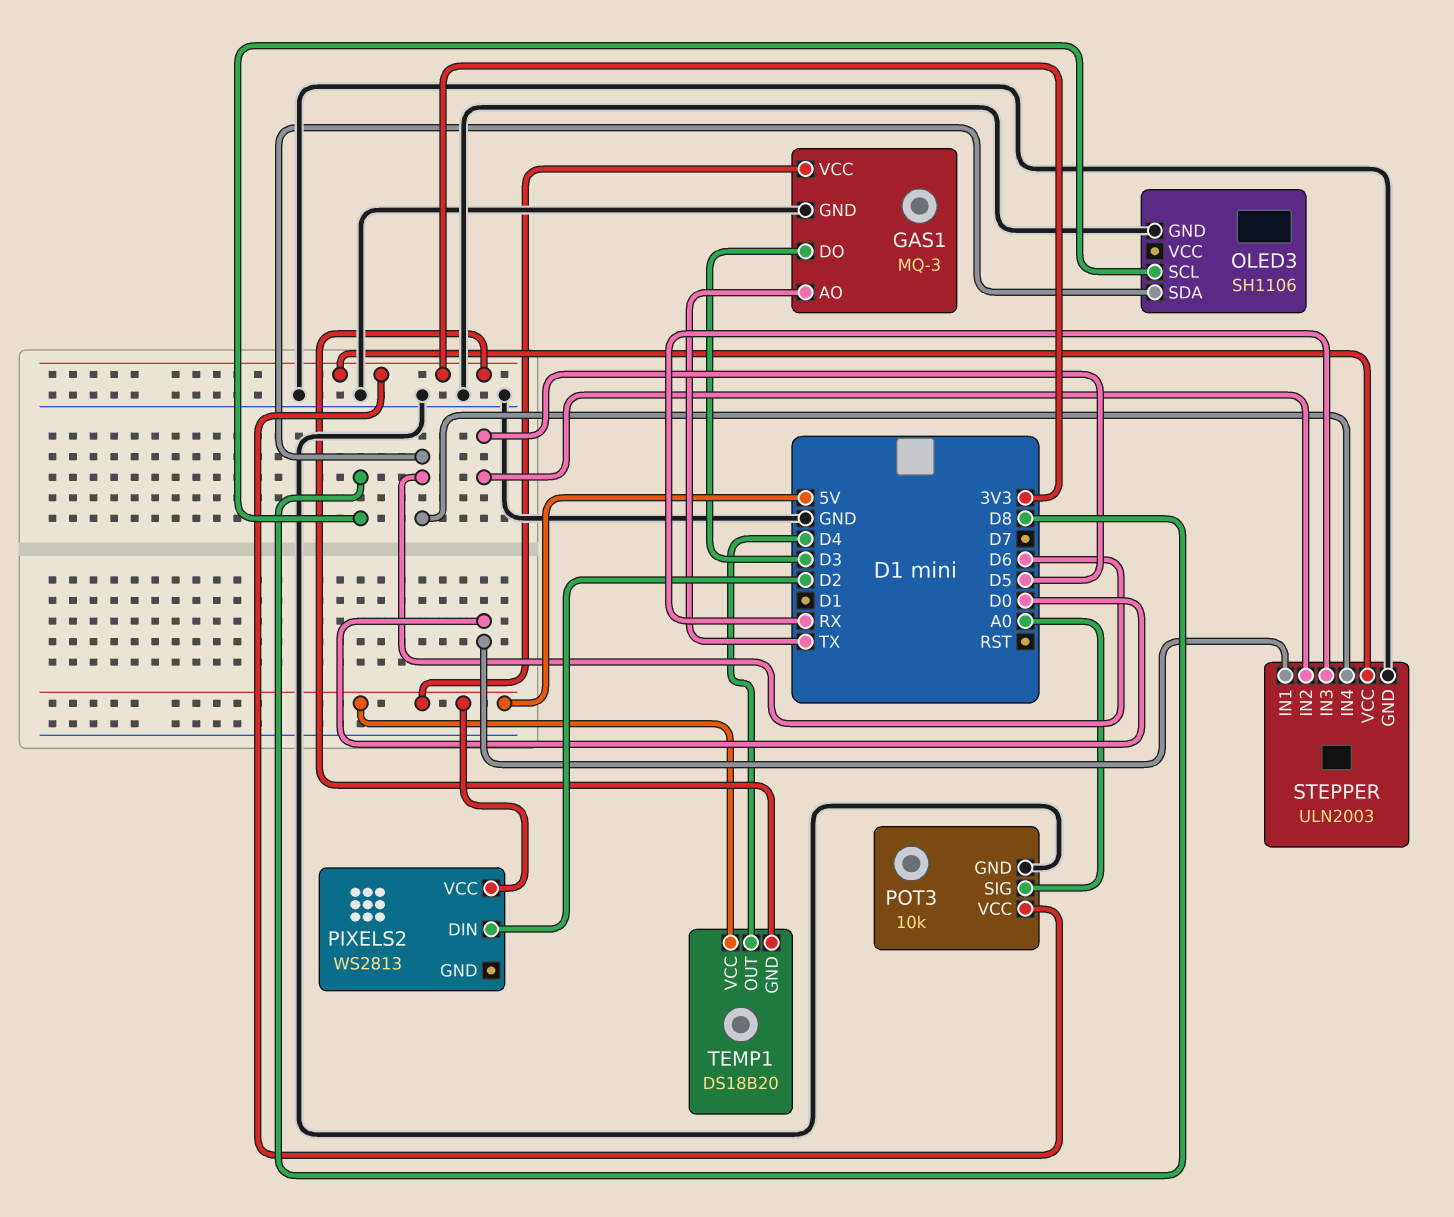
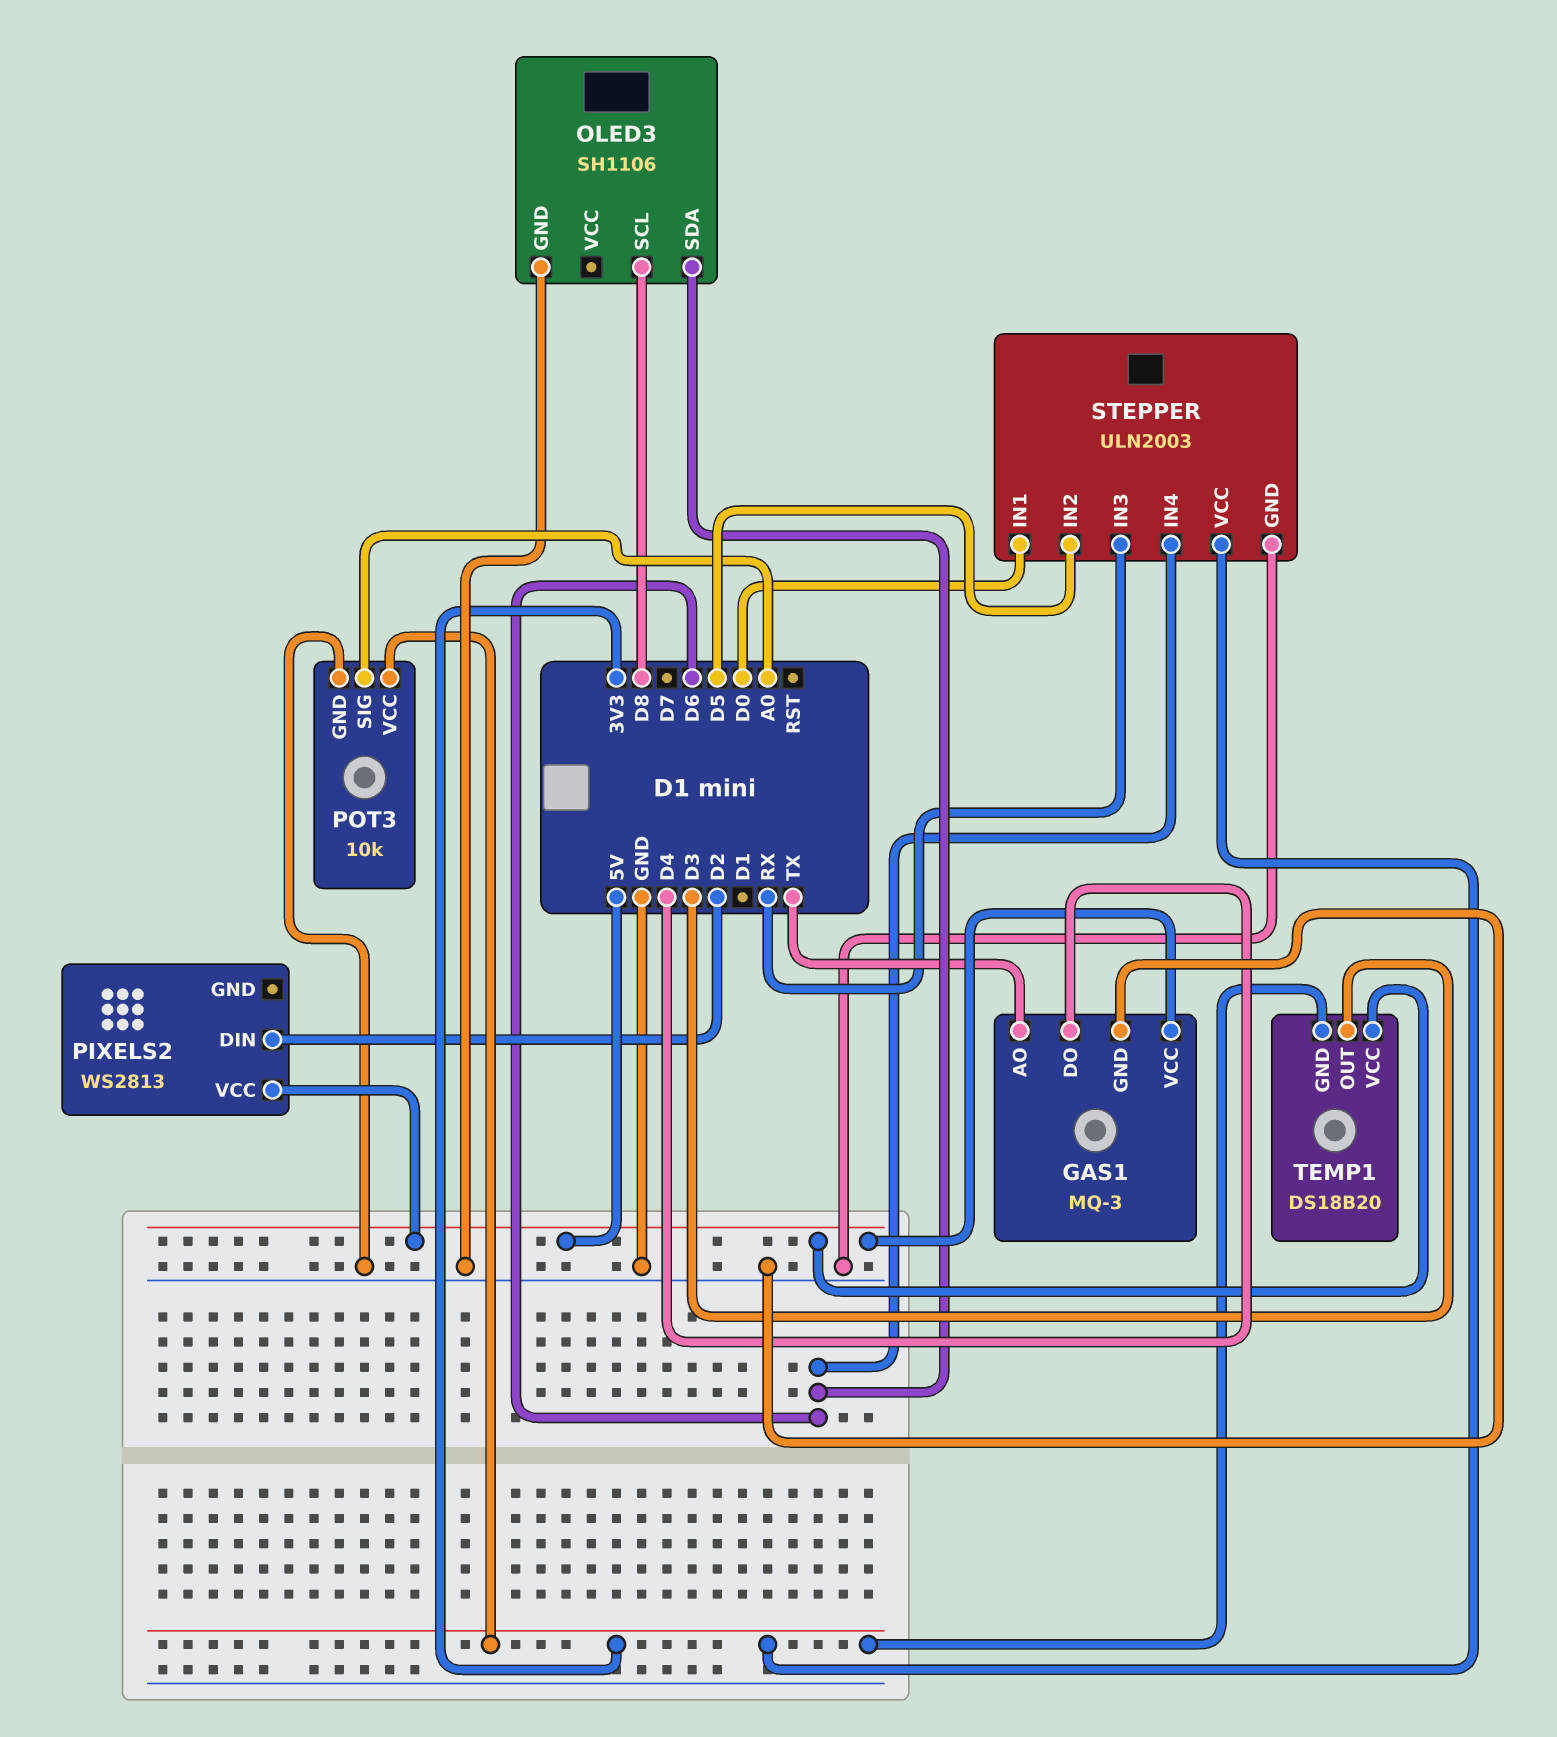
GAS1 pin DO: D3 -> D4
TEMP1 pin OUT: D4 -> D3

